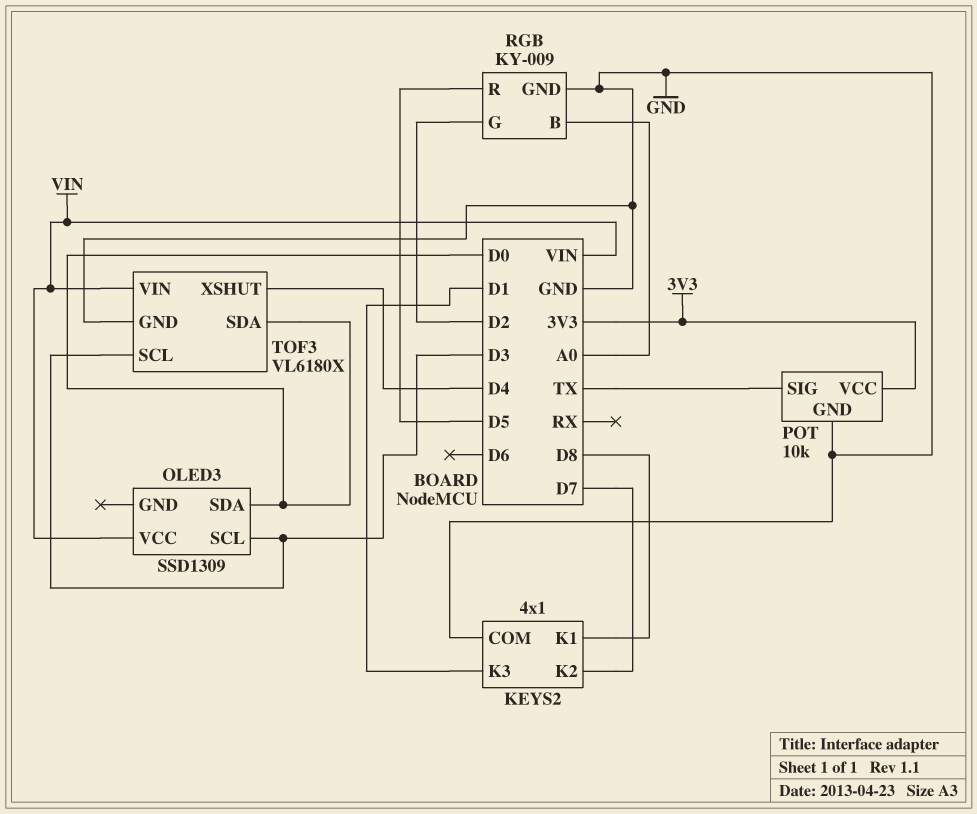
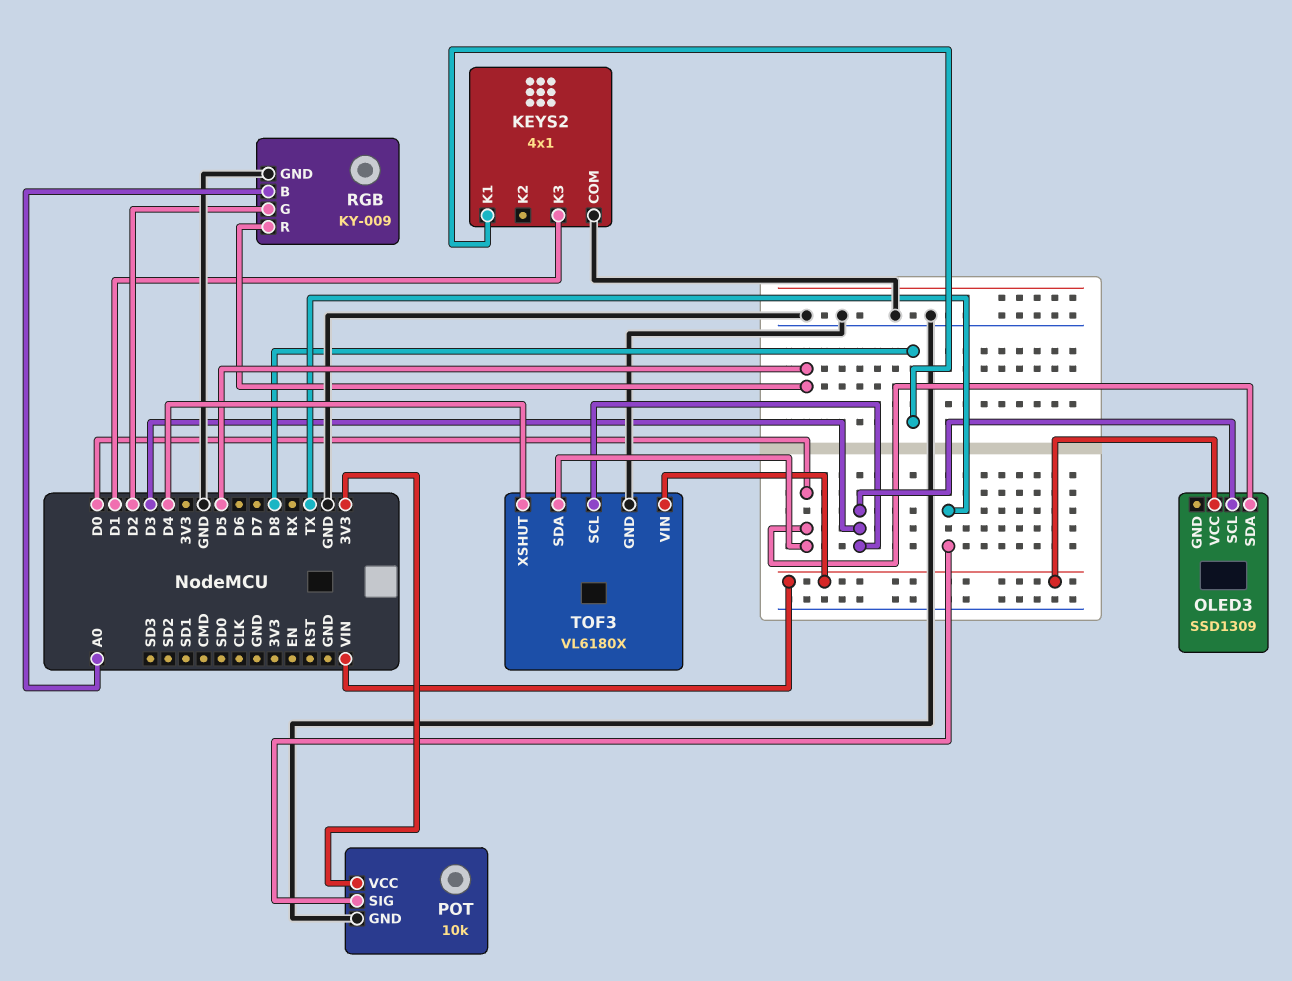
KEYS2 pin K2: D7 -> none

